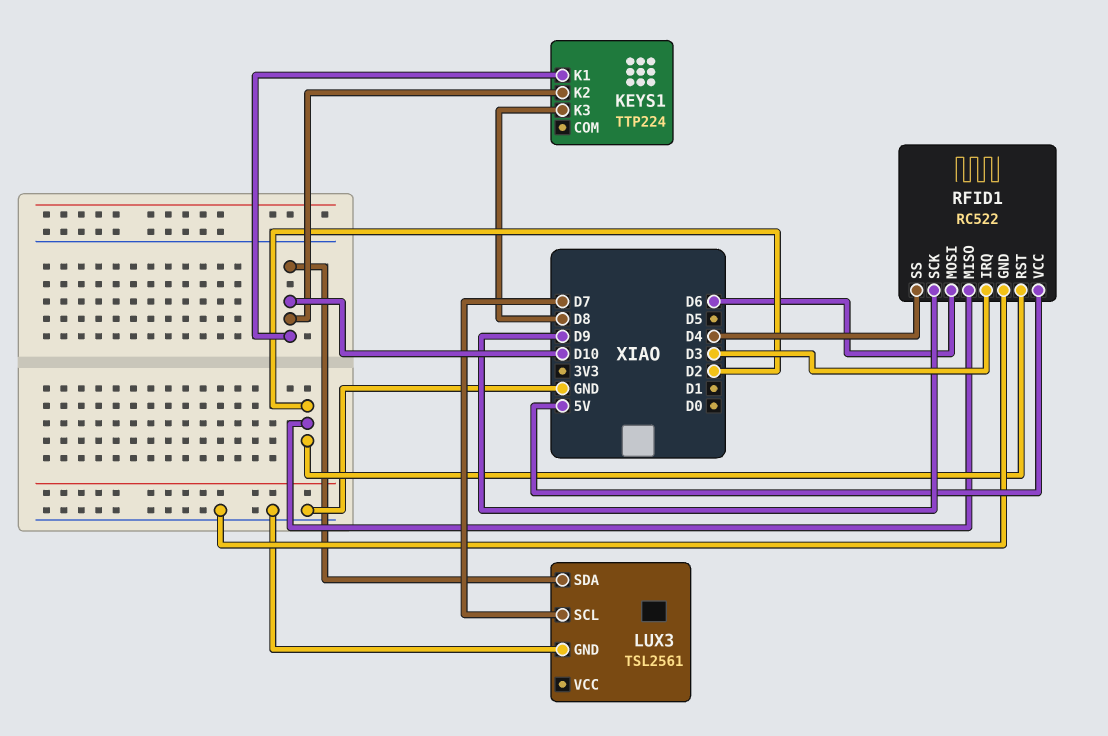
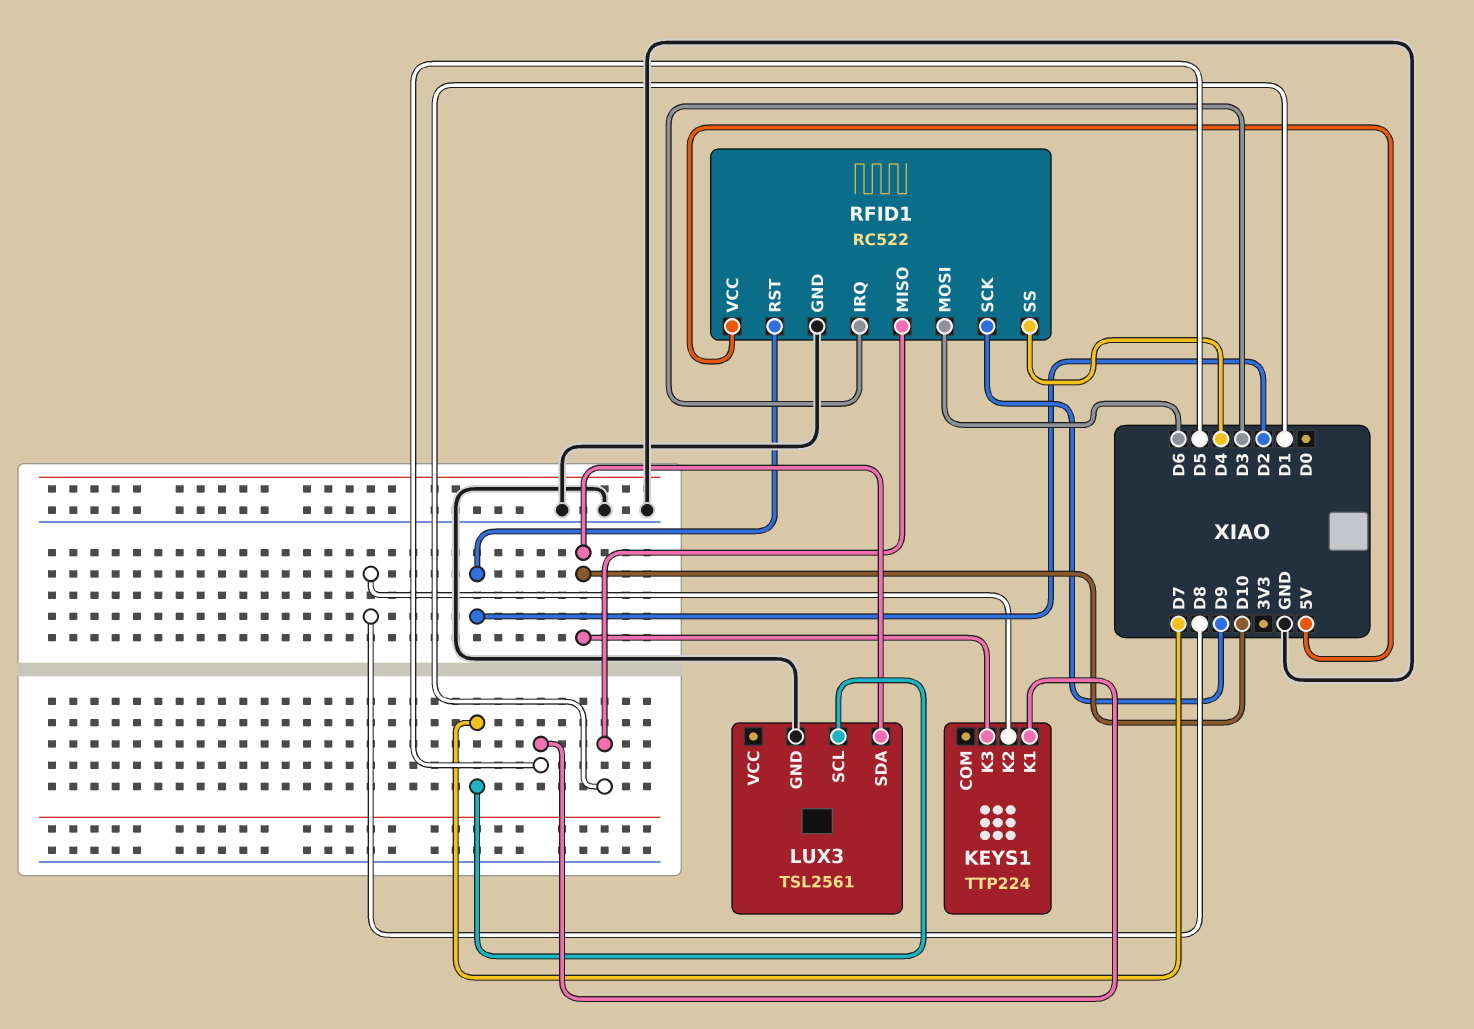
KEYS1 pin K1: D10 -> D5
KEYS1 pin K2: D10 -> D8
KEYS1 pin K3: D8 -> D10
RFID1 pin MISO: D2 -> D1

